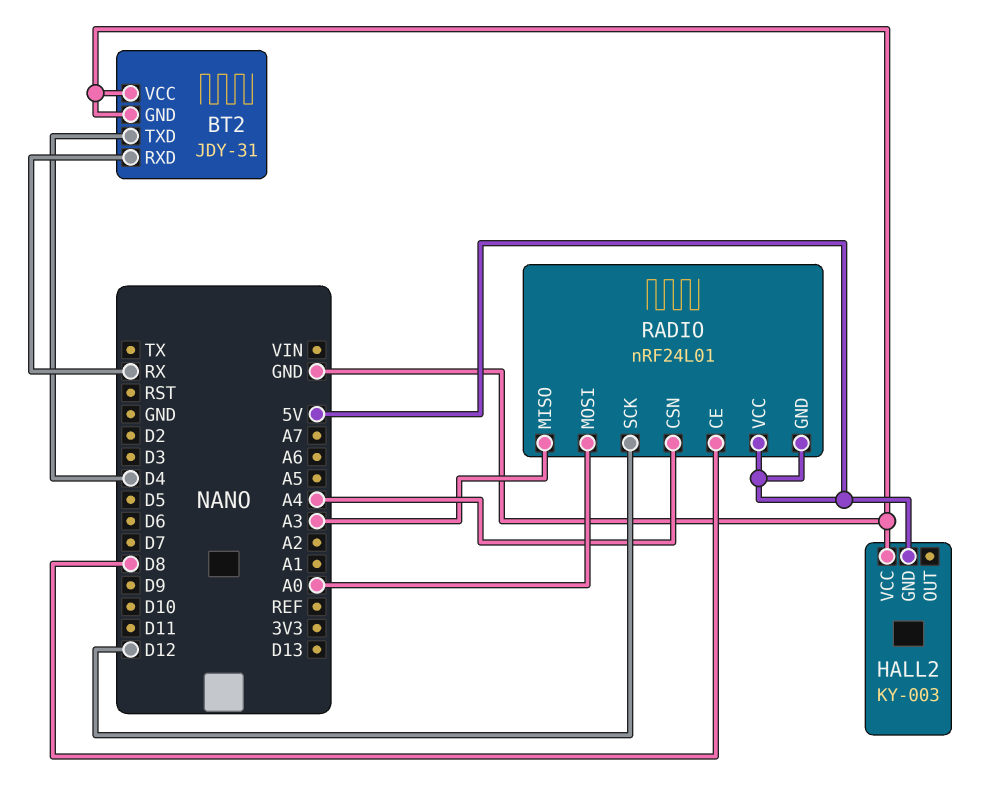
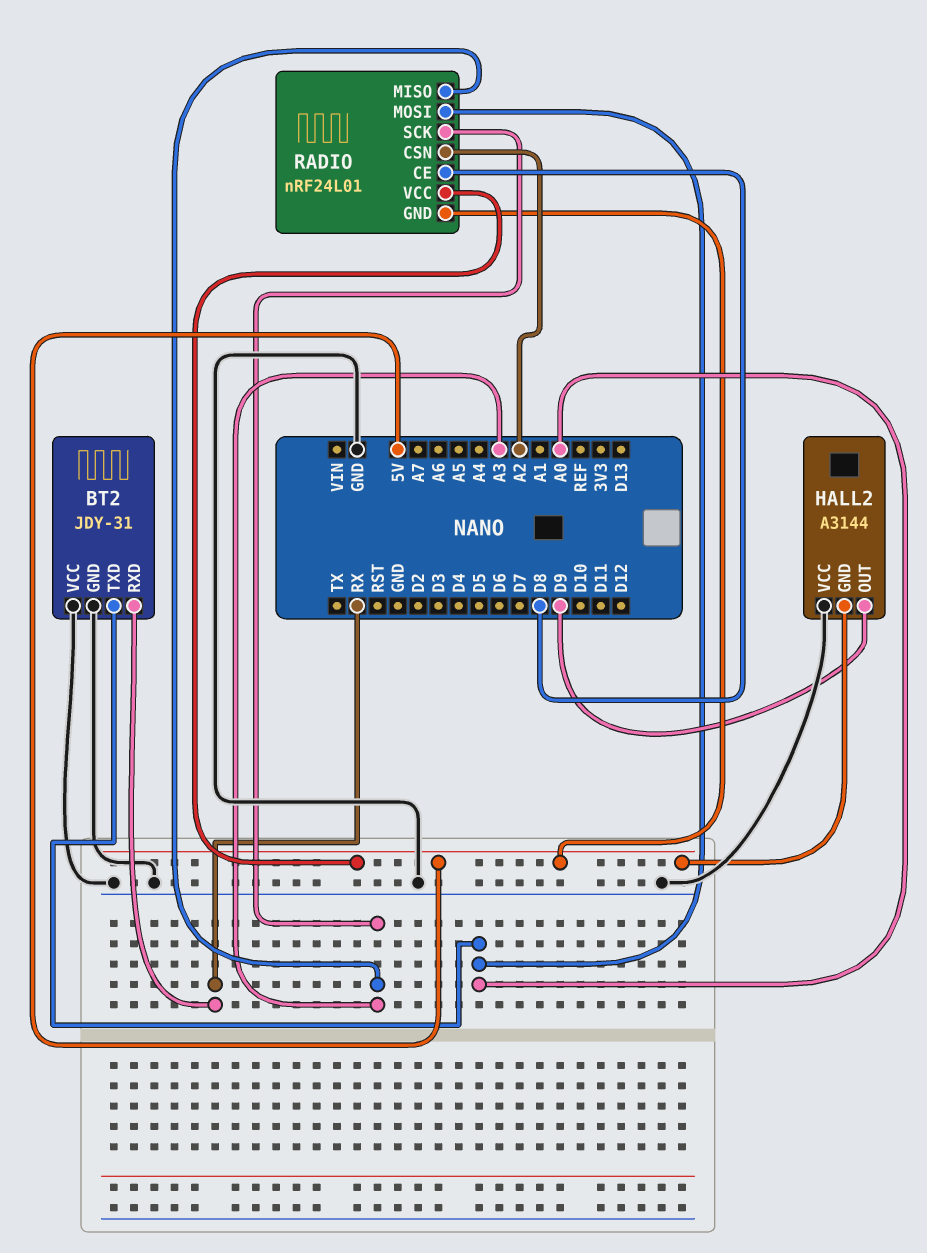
BT2 pin TXD: D4 -> A0
HALL2: KY-003 -> A3144
HALL2 pin OUT: none -> D9
RADIO pin CSN: A4 -> A2
RADIO pin SCK: D12 -> A3

